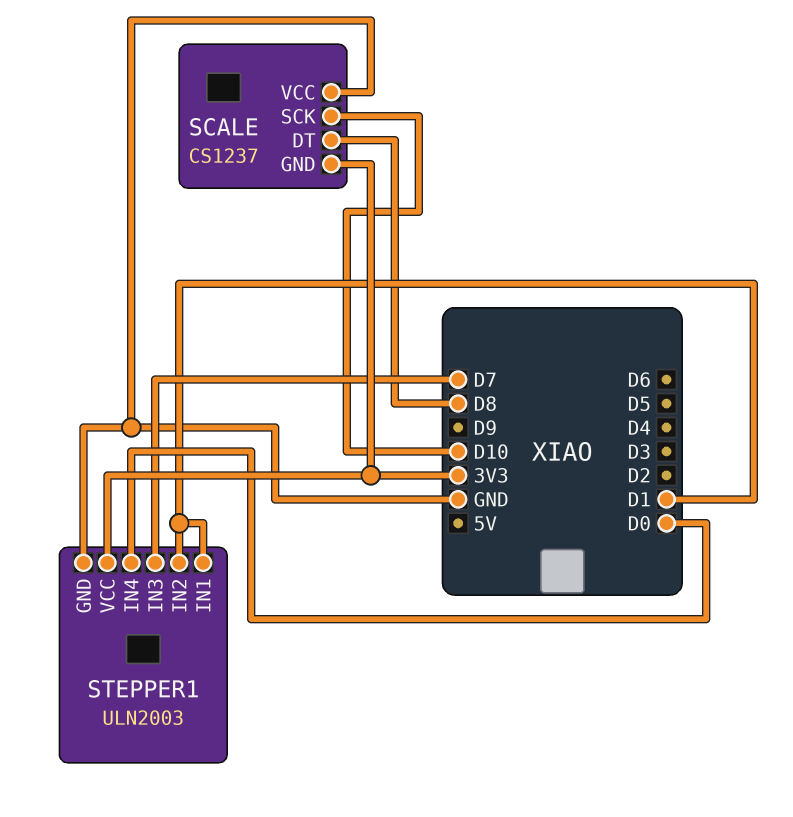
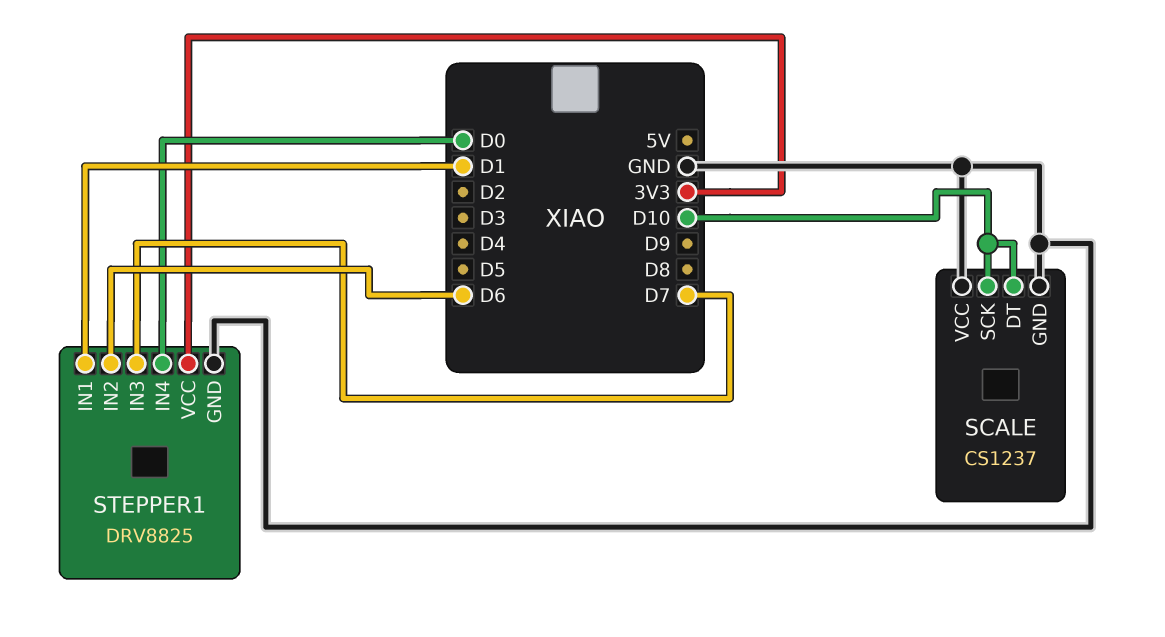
SCALE pin DT: D8 -> D10
SCALE pin GND: 3V3 -> GND
STEPPER1: ULN2003 -> DRV8825
STEPPER1 pin IN2: D1 -> D6

